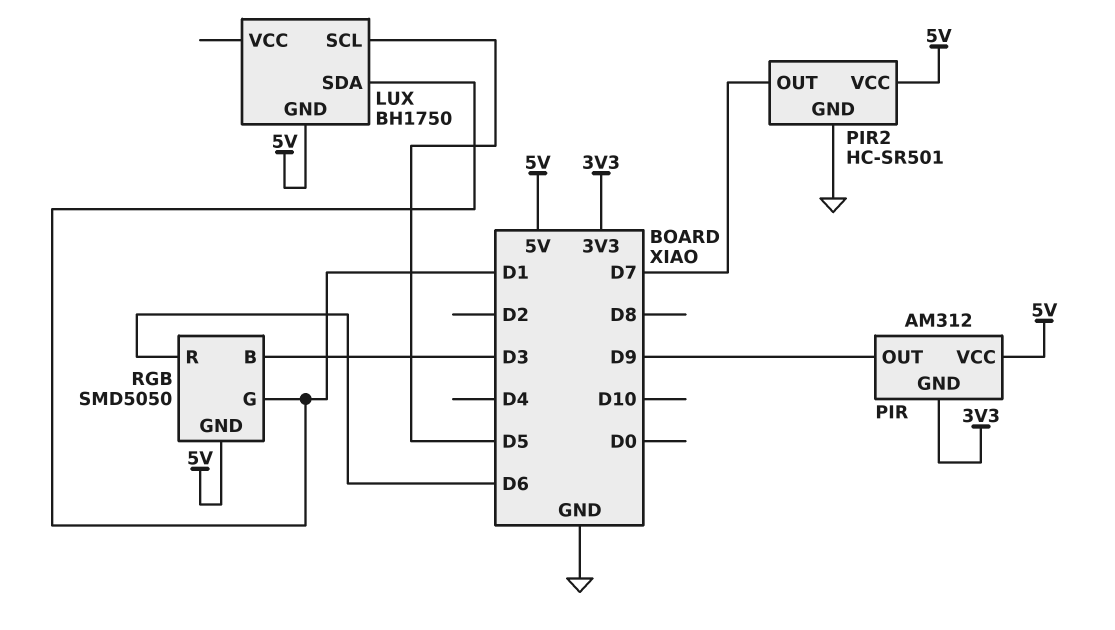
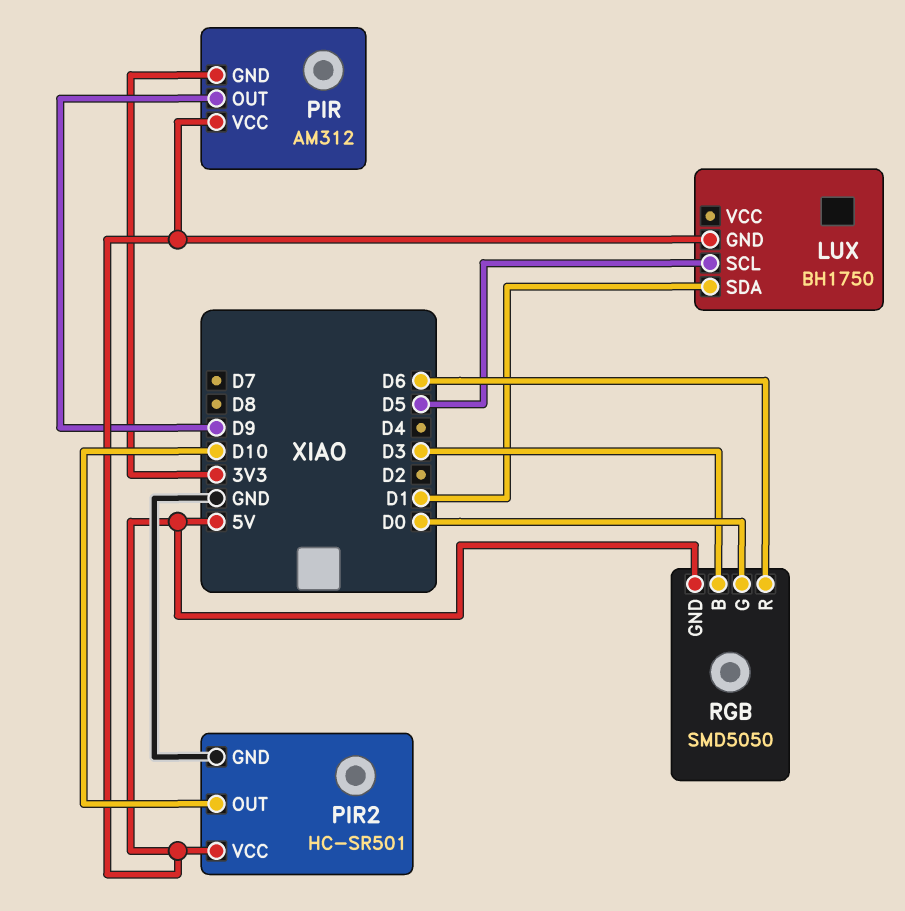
PIR2 pin OUT: D7 -> D10
RGB pin G: D1 -> D0

